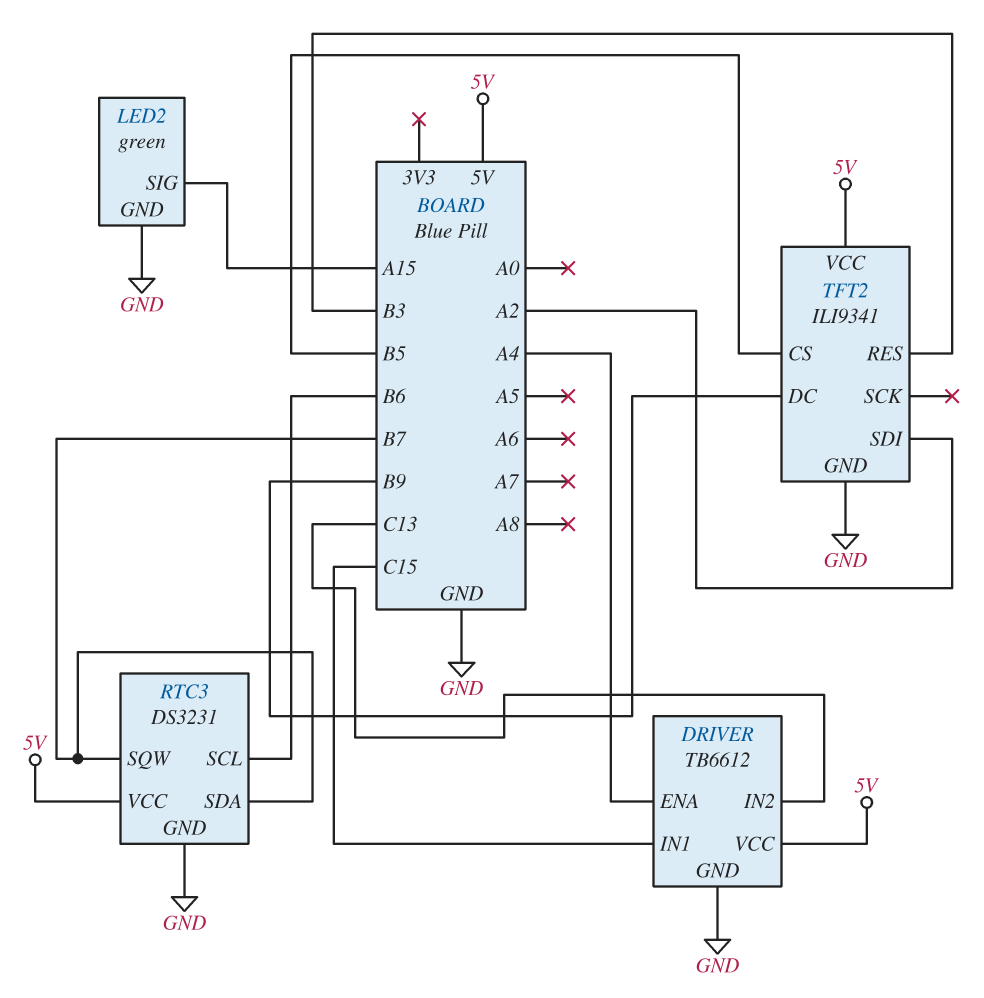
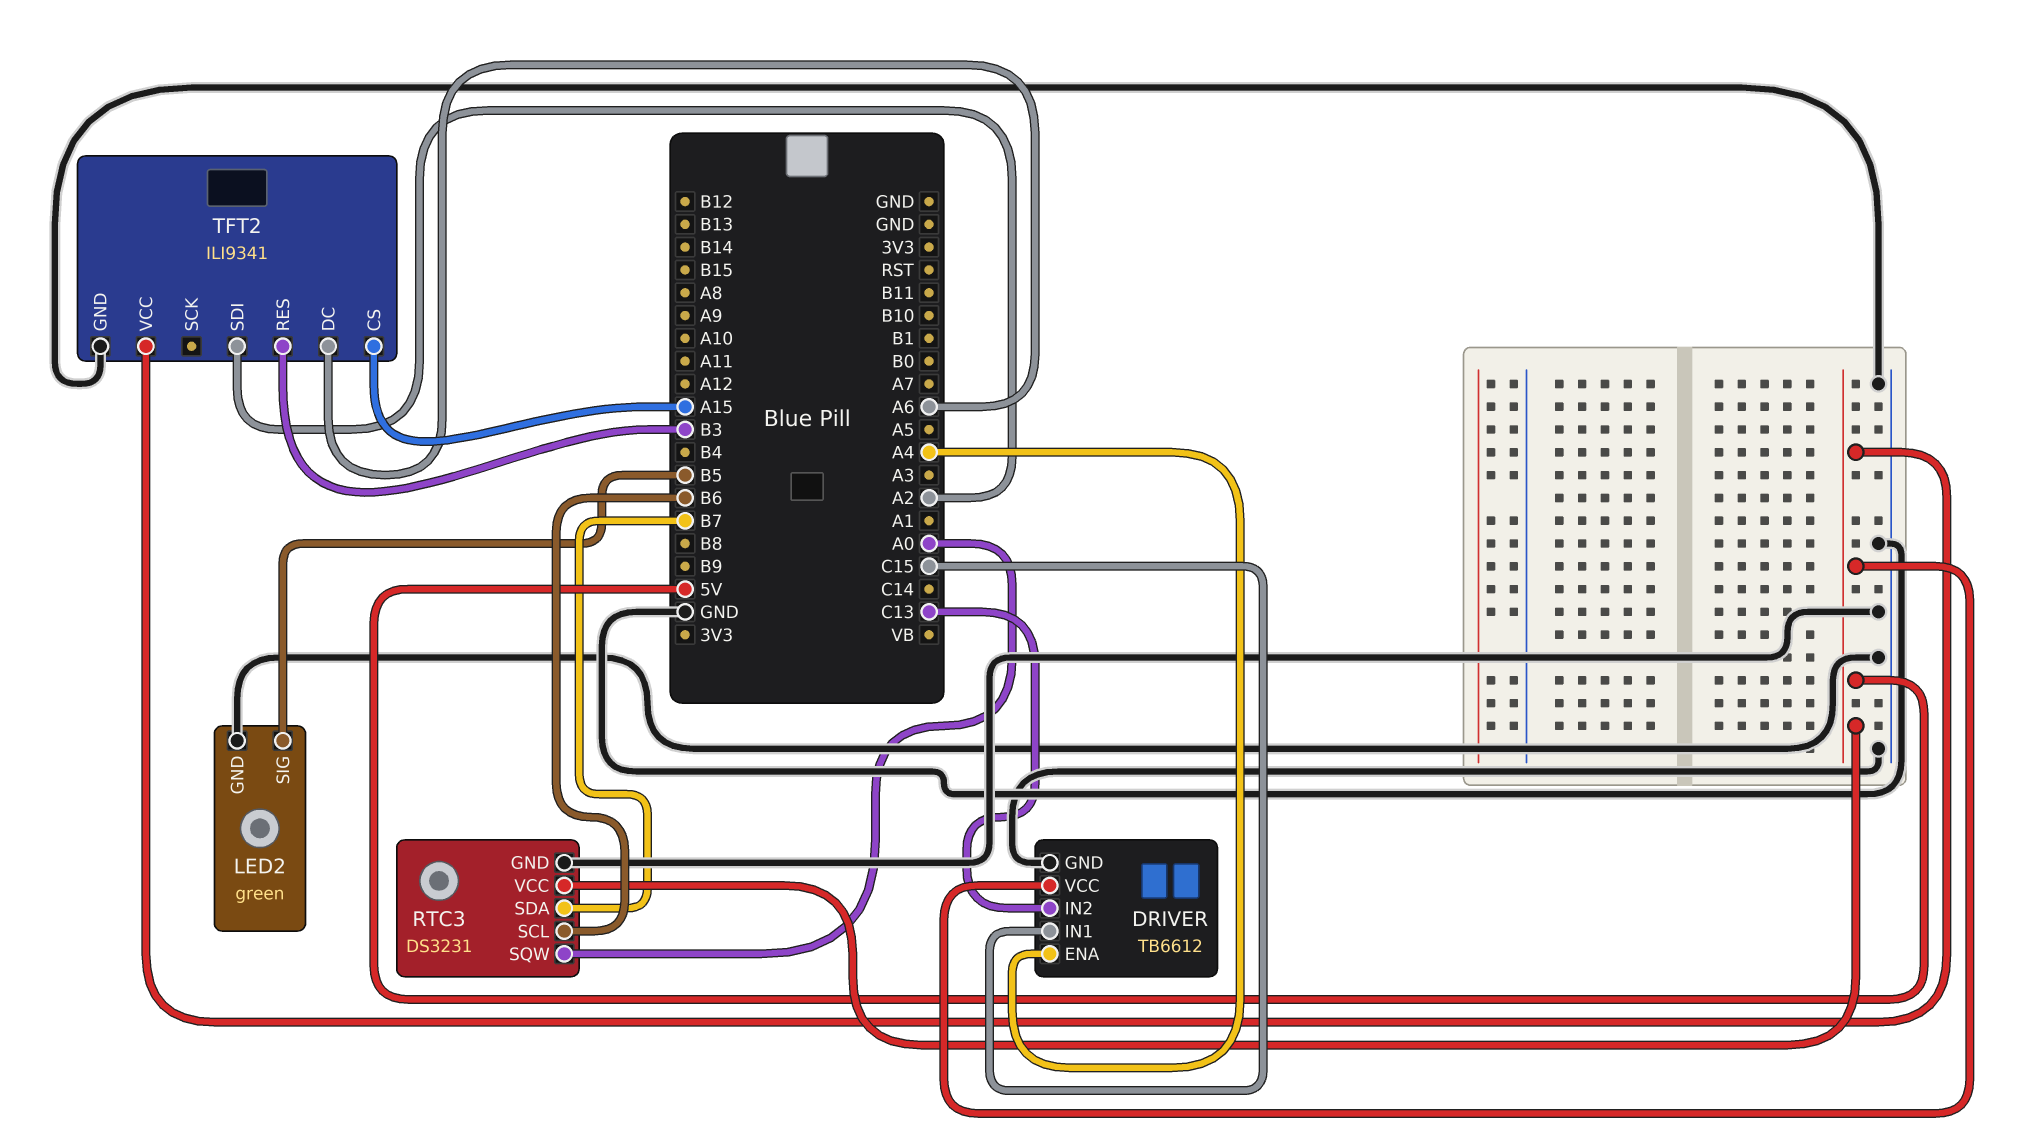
LED2 pin SIG: A15 -> B5
RTC3 pin SQW: B7 -> A0
TFT2 pin CS: B5 -> A15
TFT2 pin DC: B9 -> A6

